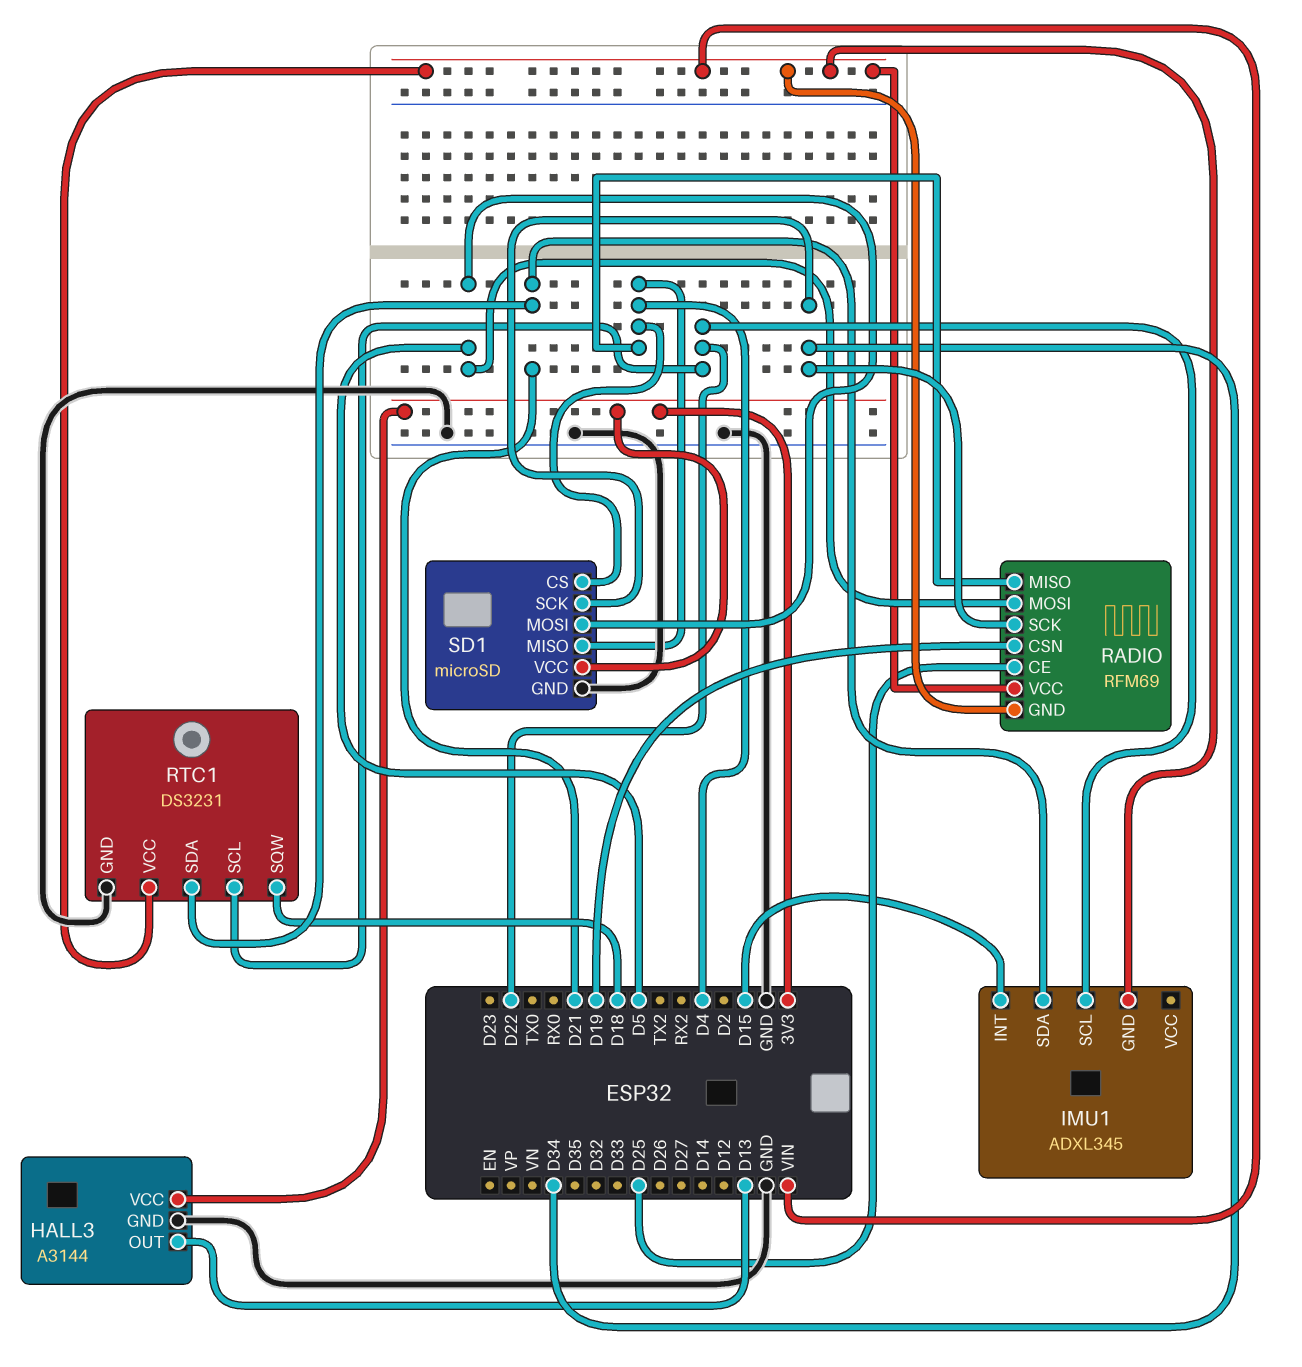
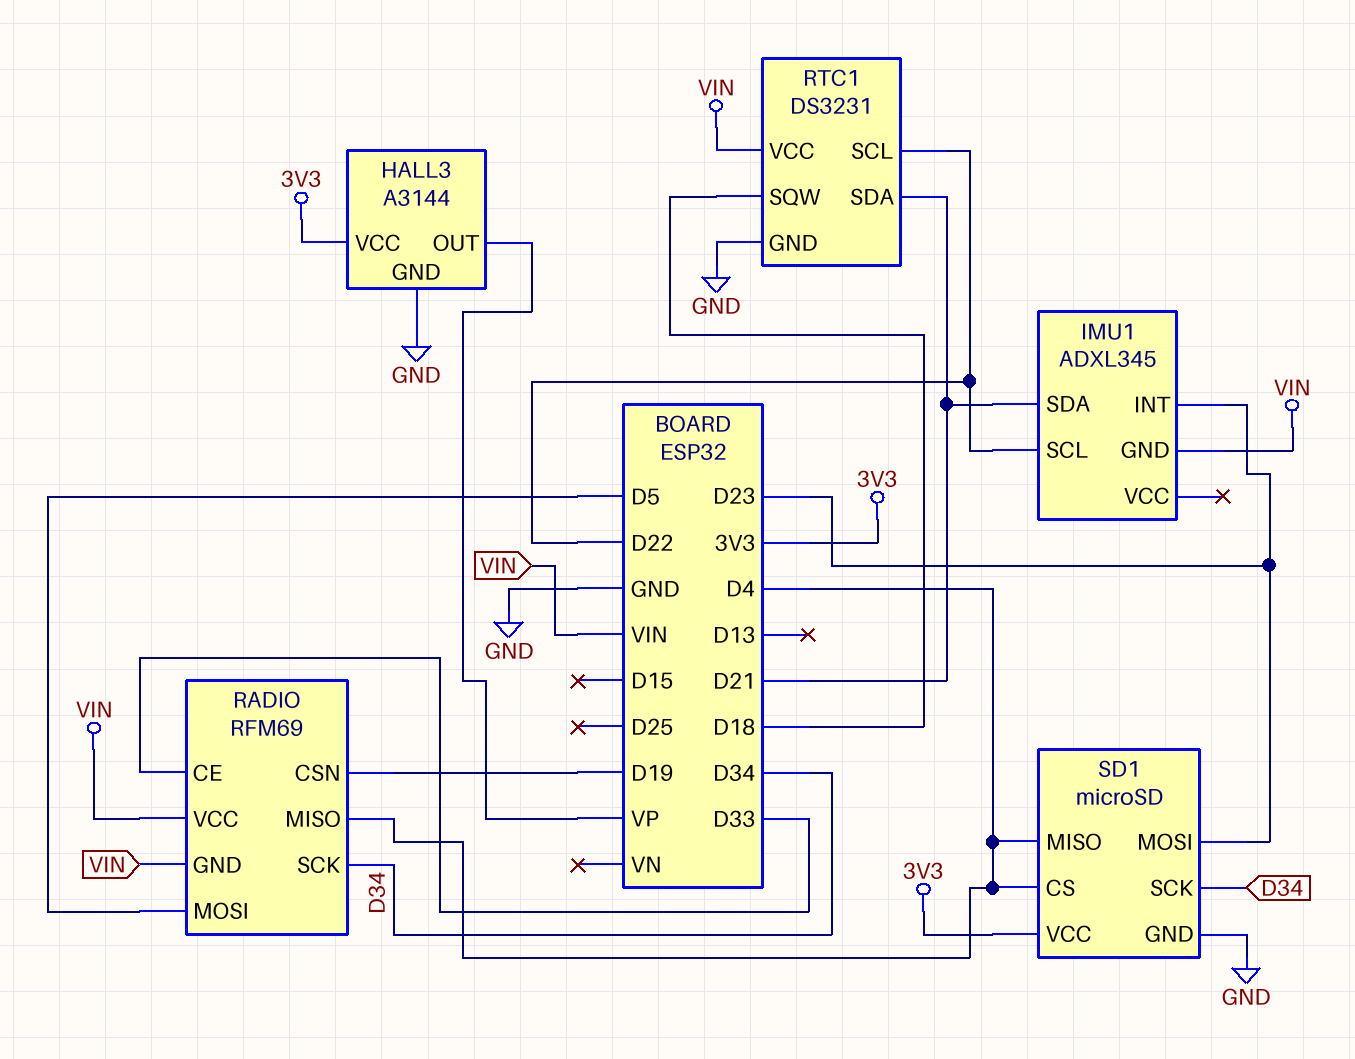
HALL3 pin OUT: D13 -> VP
IMU1 pin INT: D15 -> D23
RADIO pin CE: D25 -> D33
SD1 pin MOSI: D5 -> D23

